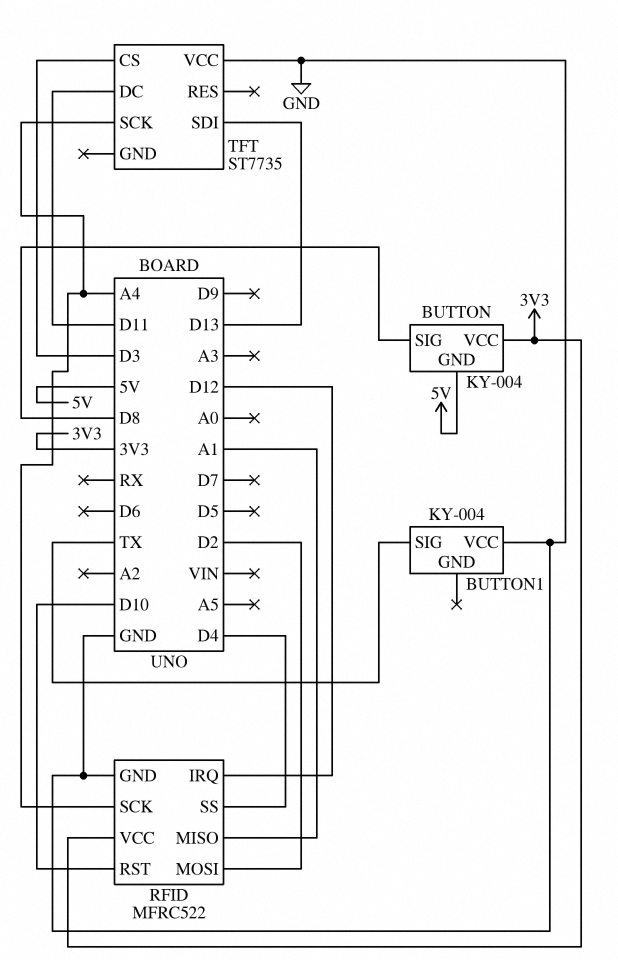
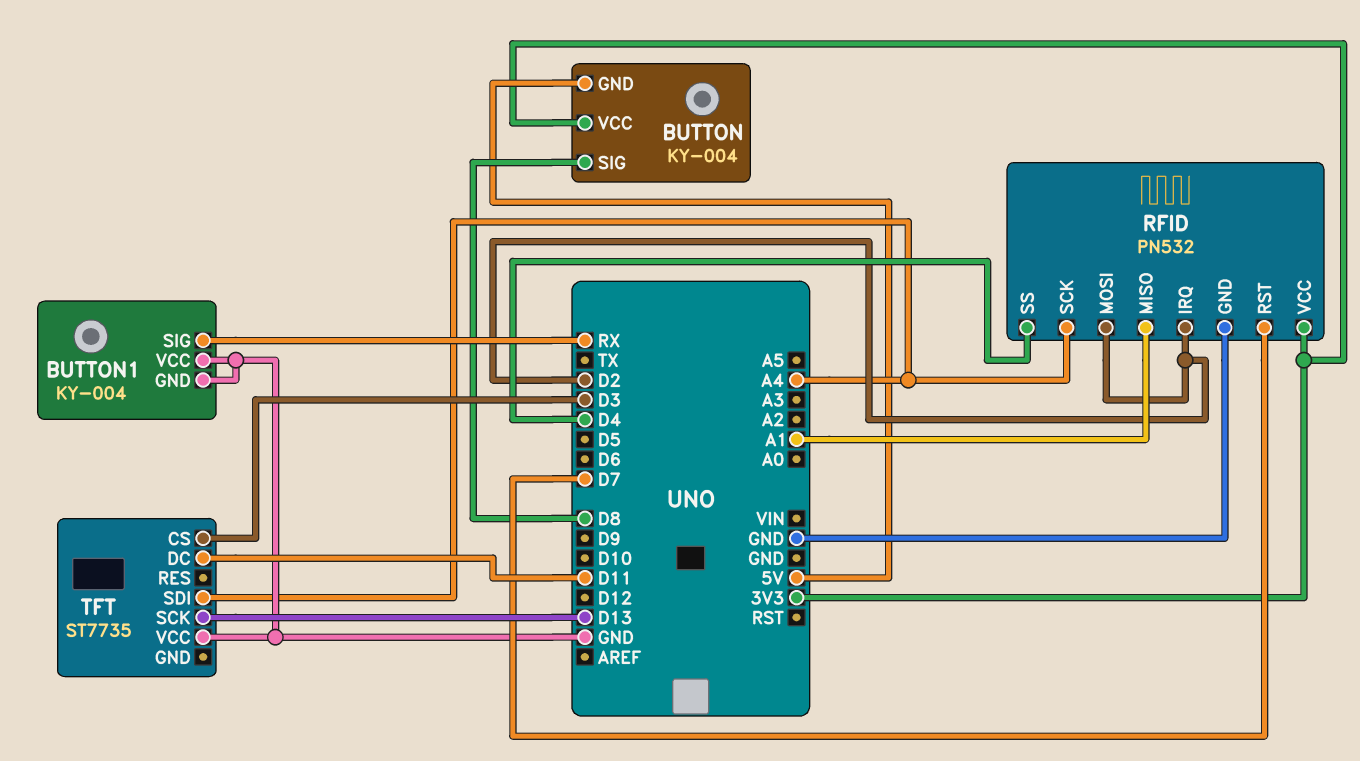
BUTTON1 pin GND: none -> GND
BUTTON1 pin SIG: TX -> RX
RFID: MFRC522 -> PN532
RFID pin IRQ: D12 -> D2
RFID pin RST: D10 -> D7
TFT pin SCK: A4 -> D13
TFT pin SDI: D13 -> A4

